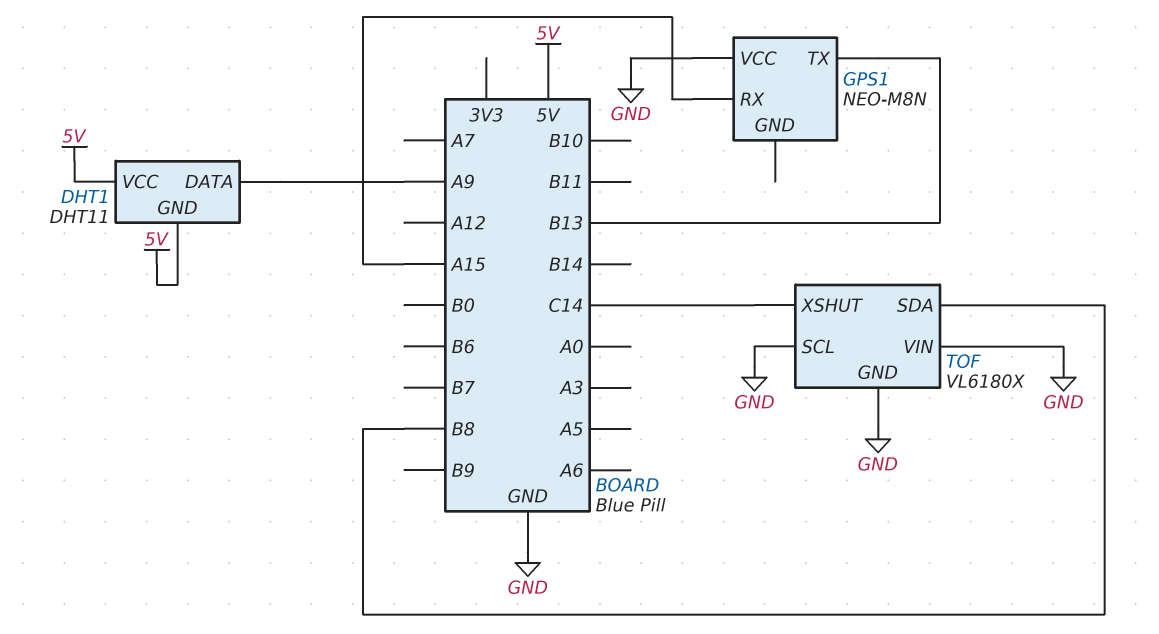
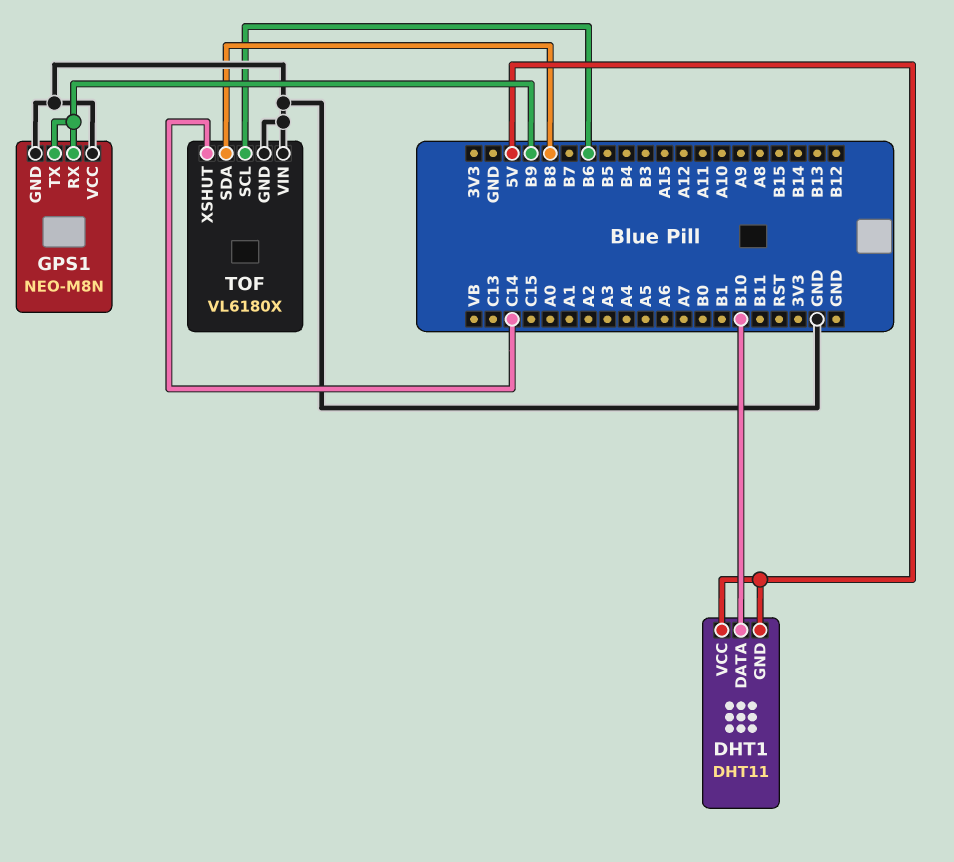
DHT1 pin DATA: A9 -> B10
GPS1 pin GND: none -> GND
GPS1 pin RX: A15 -> B9
GPS1 pin TX: B13 -> B9
TOF pin SCL: GND -> B6

